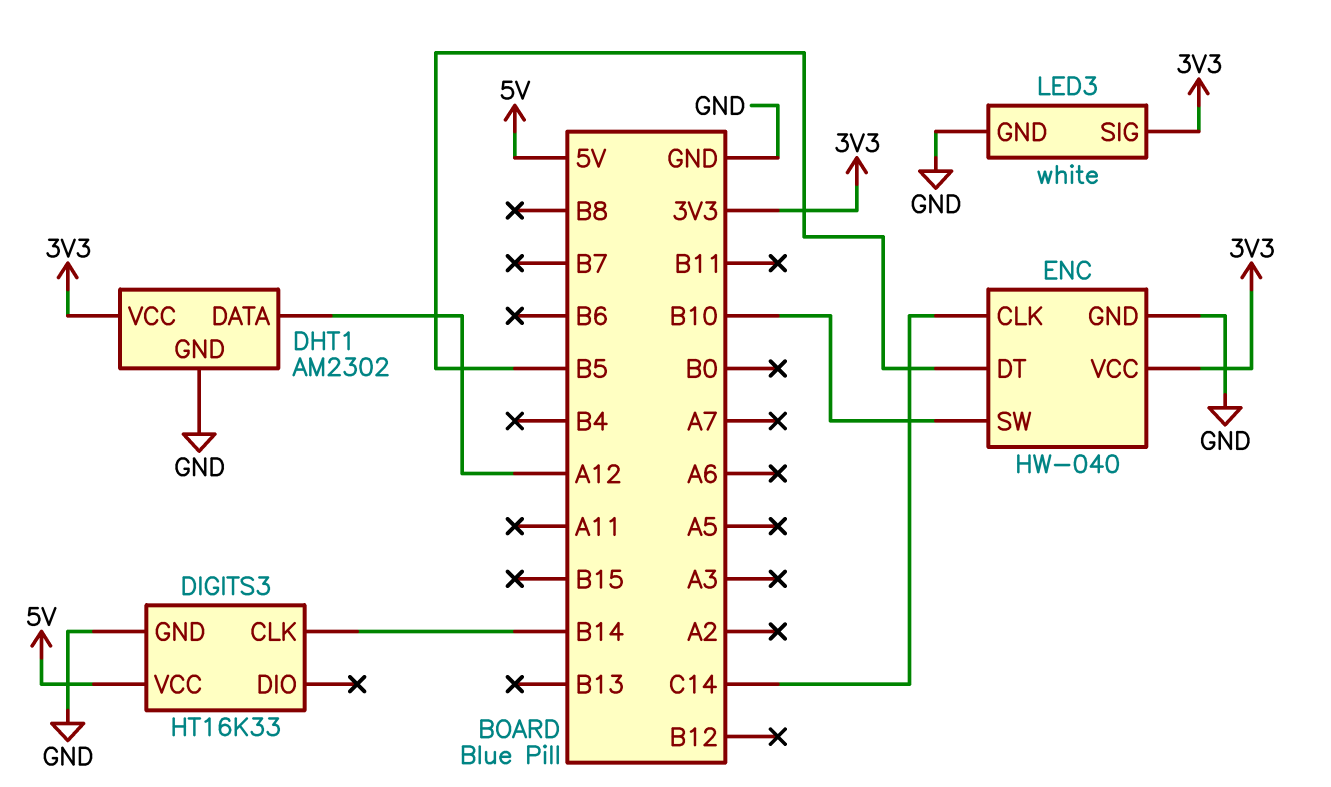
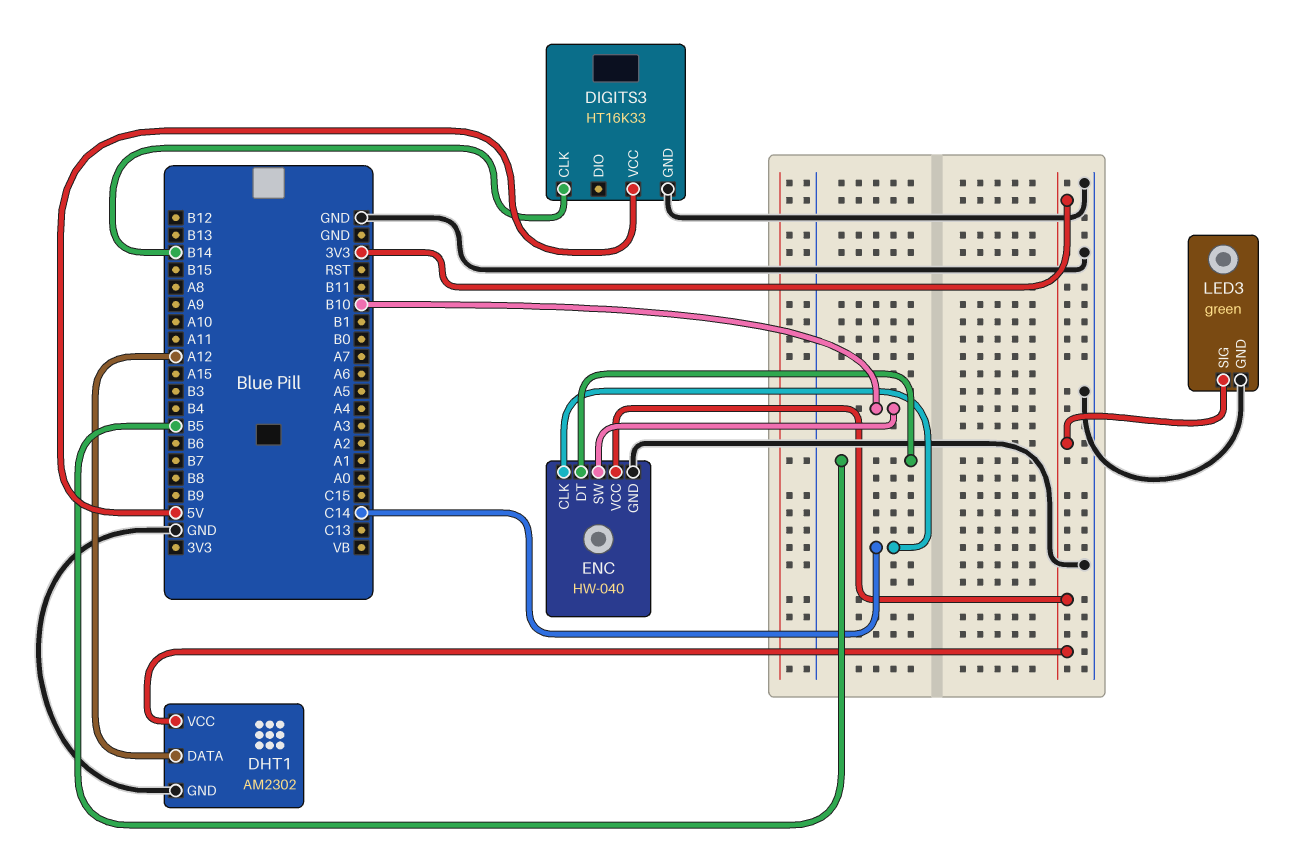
LED3: white -> green

